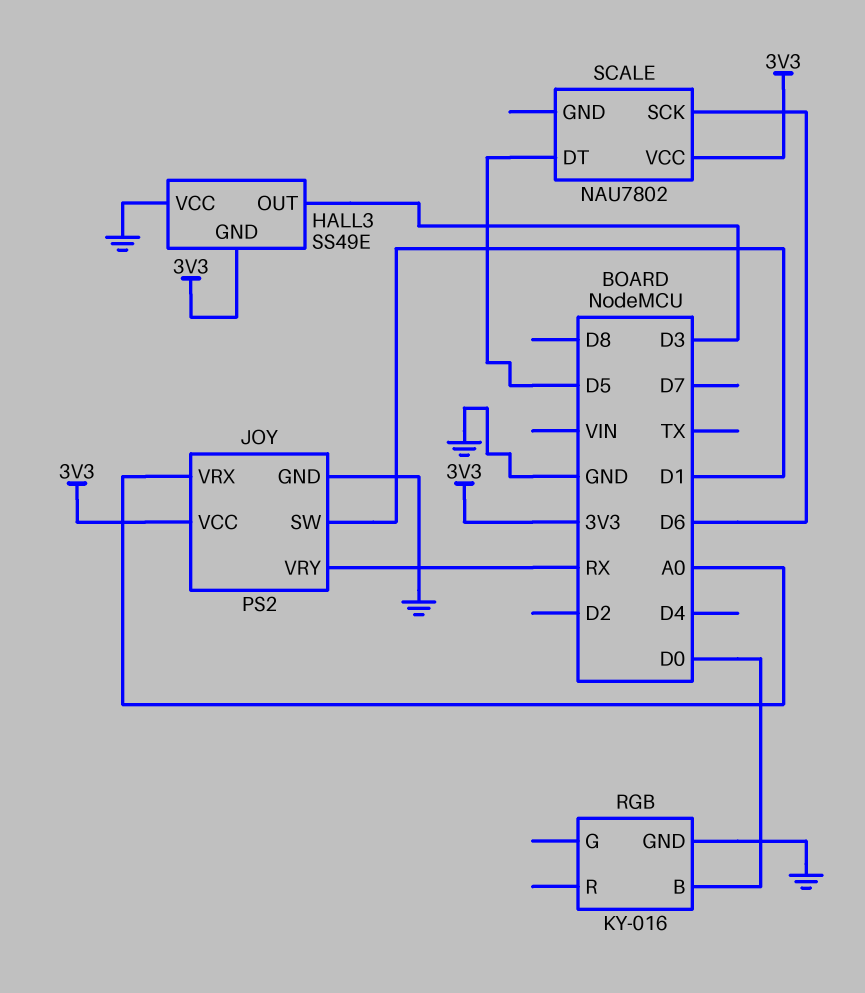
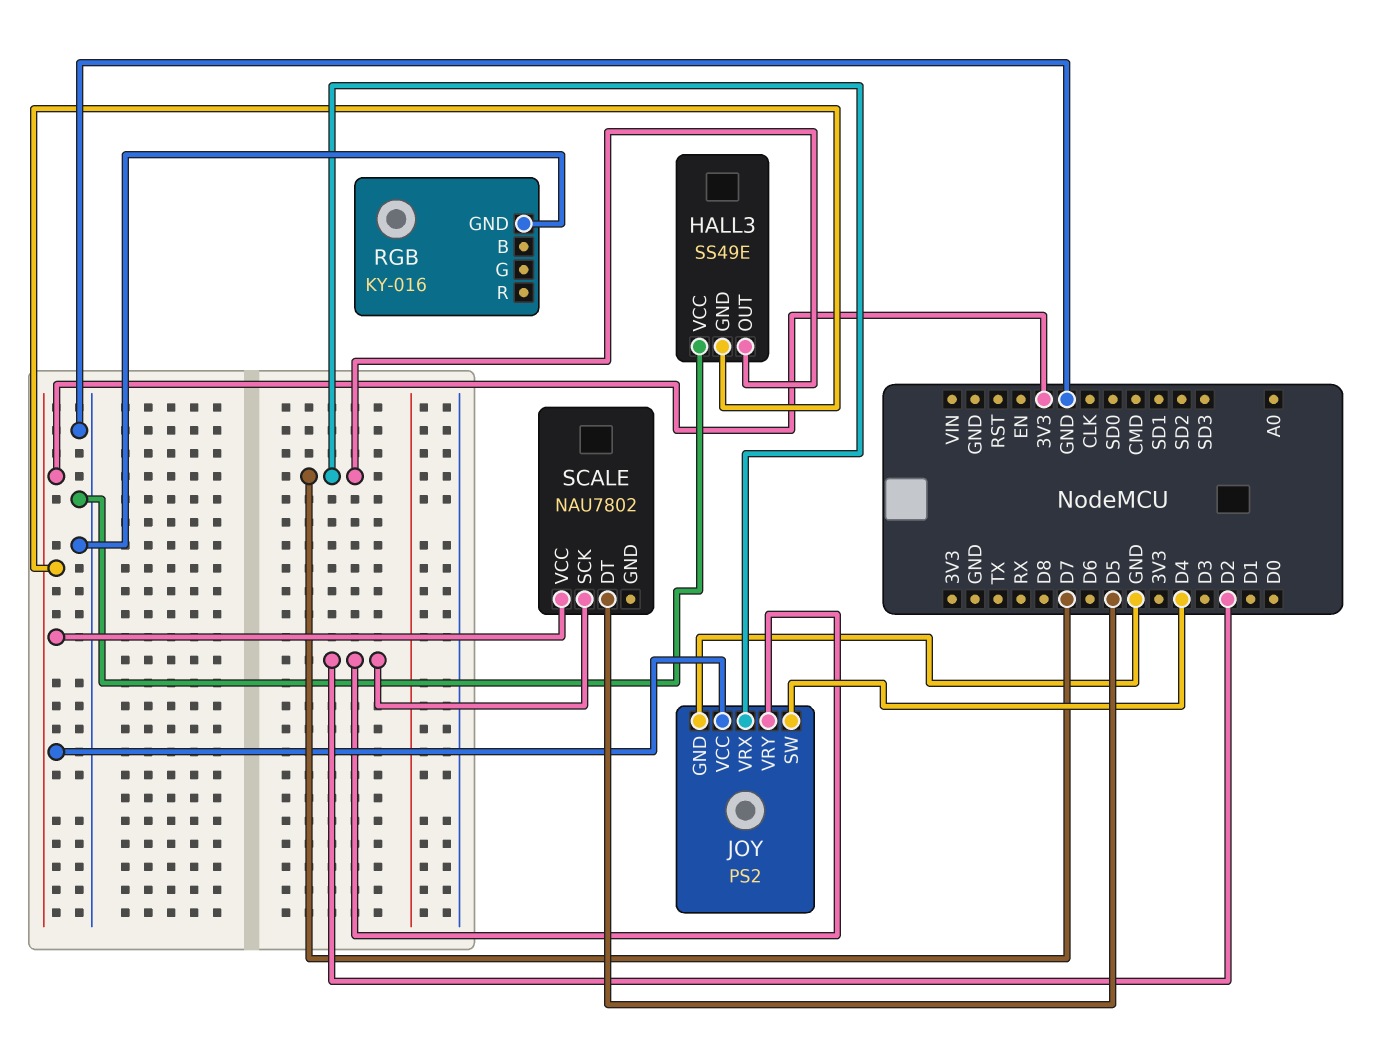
HALL3 pin OUT: D3 -> D7
JOY pin SW: D1 -> D4
JOY pin VRX: A0 -> D7
JOY pin VRY: RX -> D2
RGB pin B: D0 -> none
SCALE pin SCK: D6 -> D2

